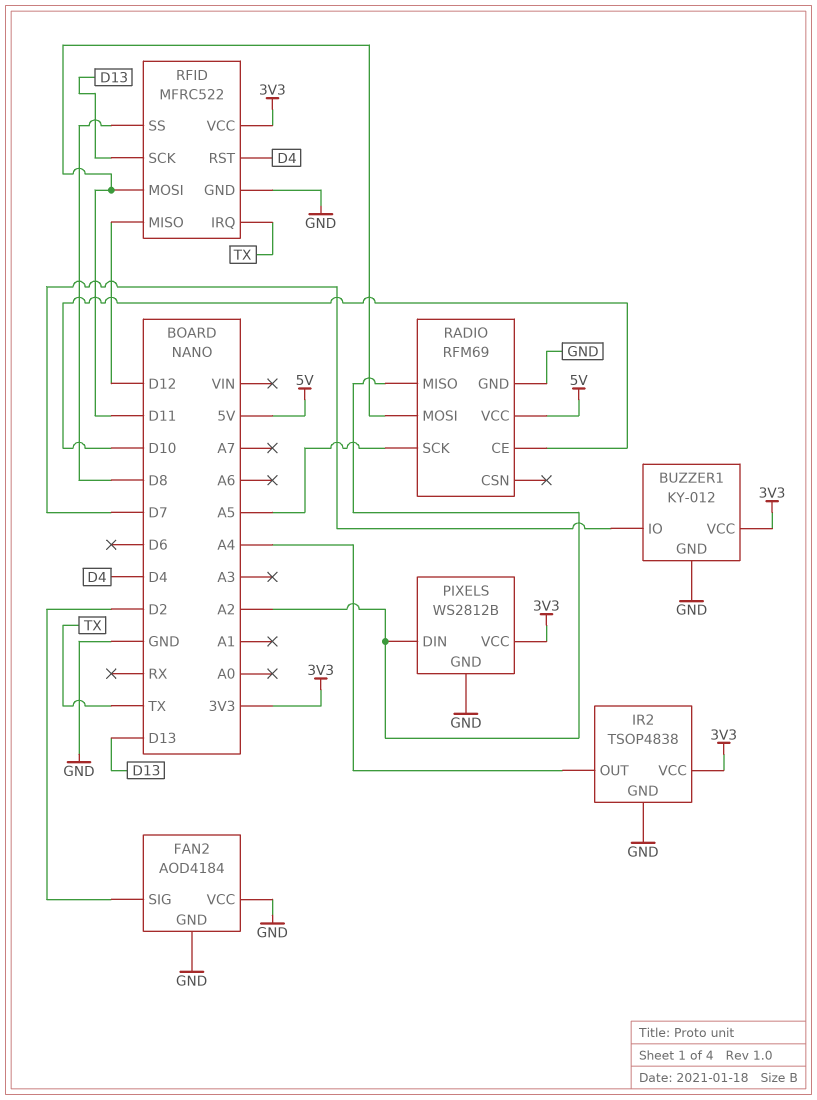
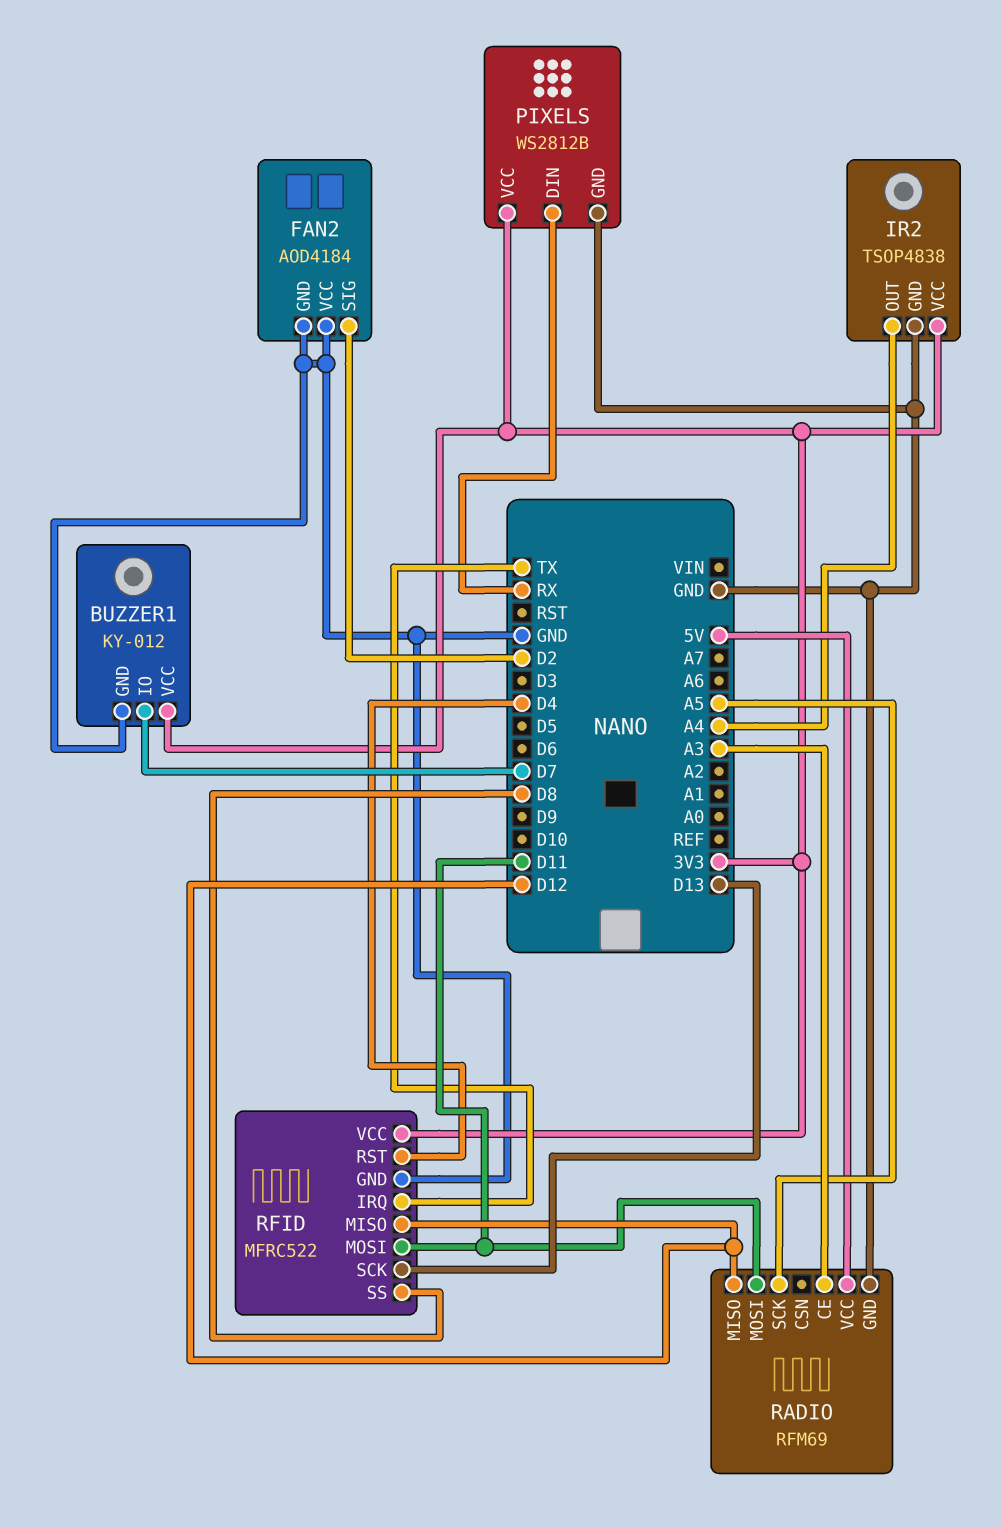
PIXELS pin DIN: A2 -> RX
RADIO pin CE: D10 -> A3
RADIO pin MISO: A2 -> D12

